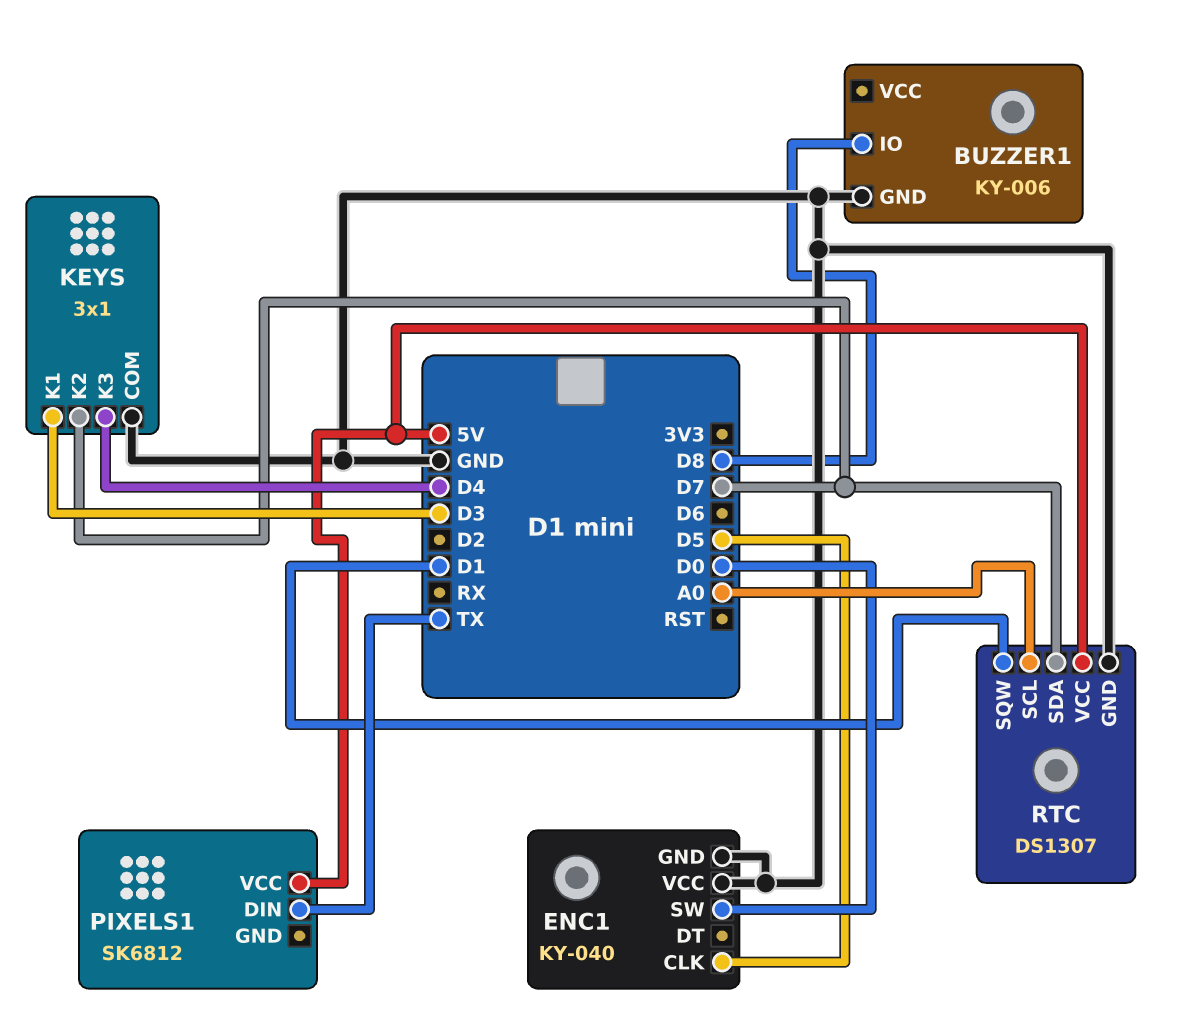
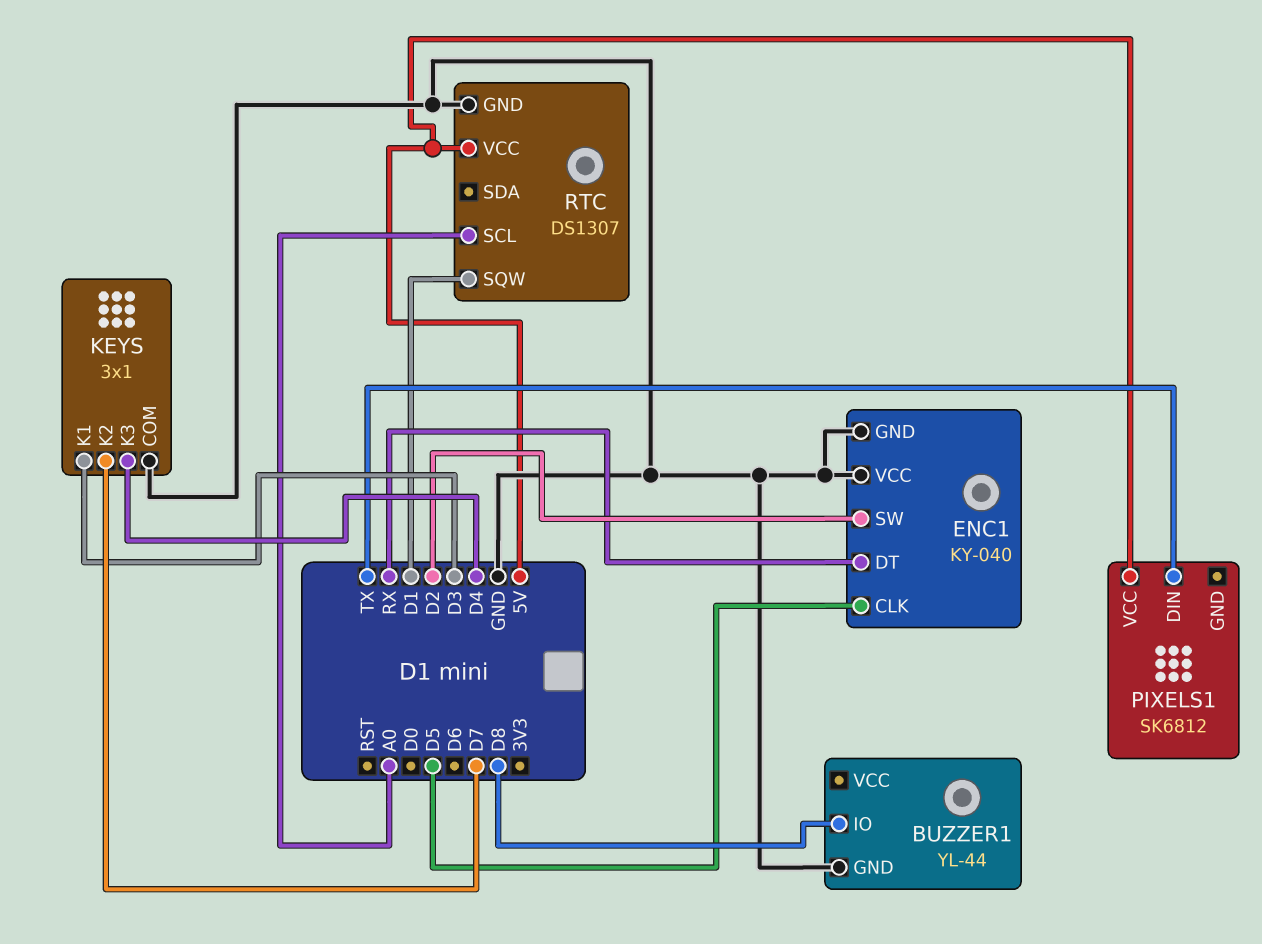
BUZZER1: KY-006 -> YL-44
ENC1 pin DT: none -> RX
ENC1 pin SW: D0 -> D2
RTC pin SDA: D7 -> none

